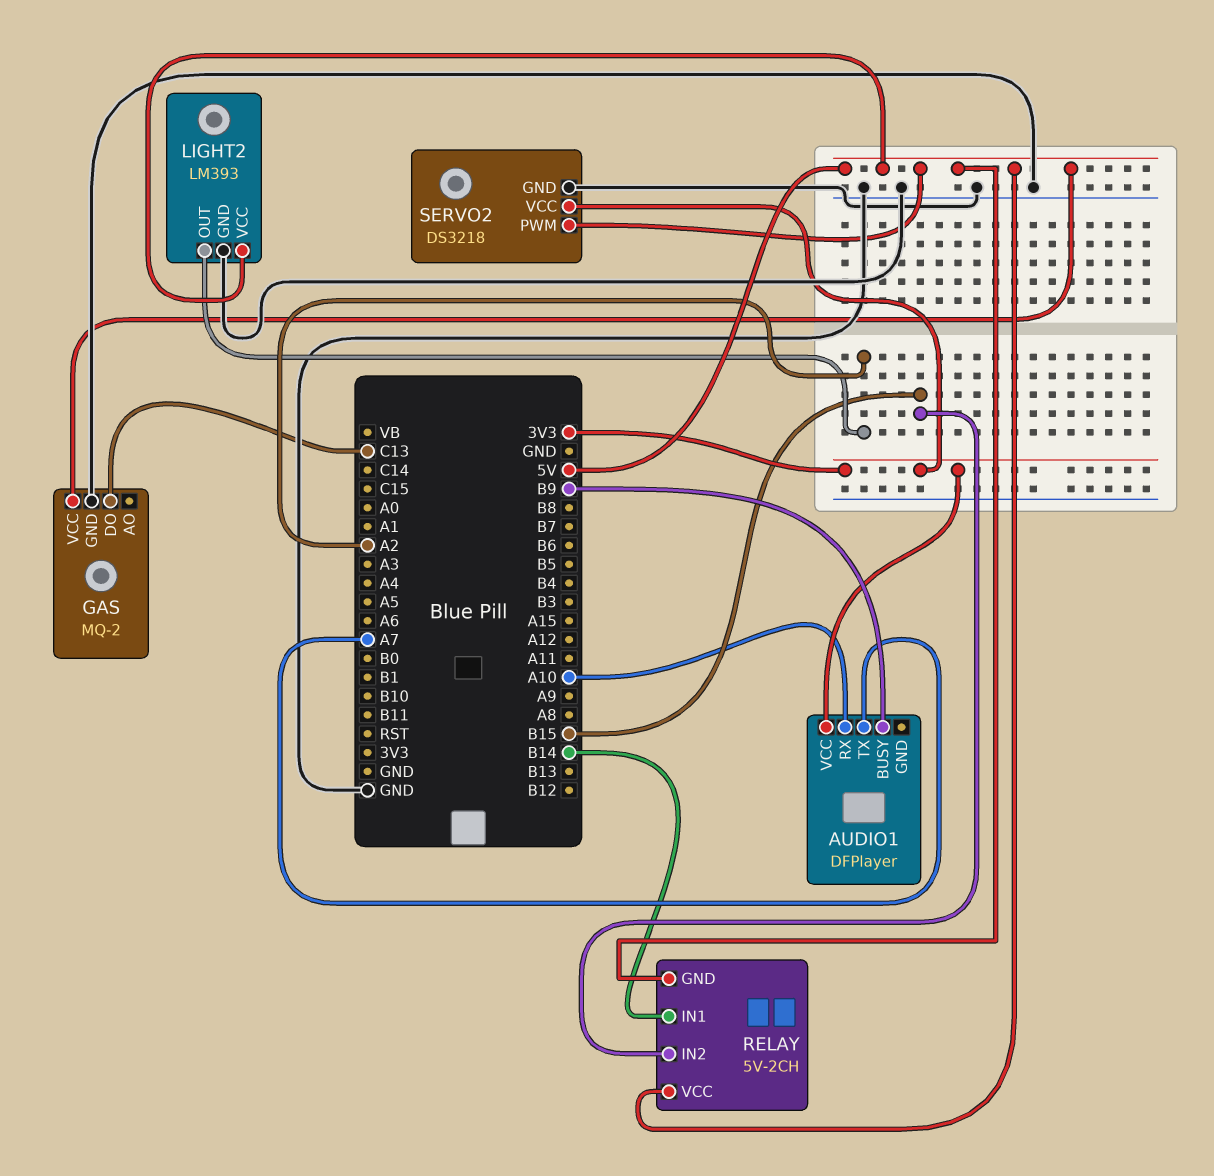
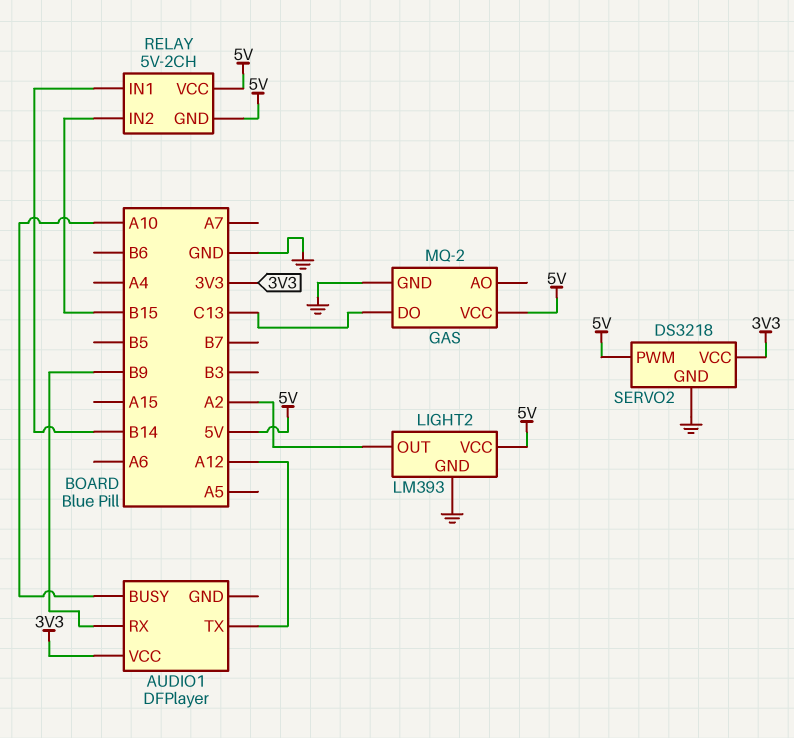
AUDIO1 pin BUSY: B9 -> A10
AUDIO1 pin RX: A10 -> B9
AUDIO1 pin TX: A7 -> A12

